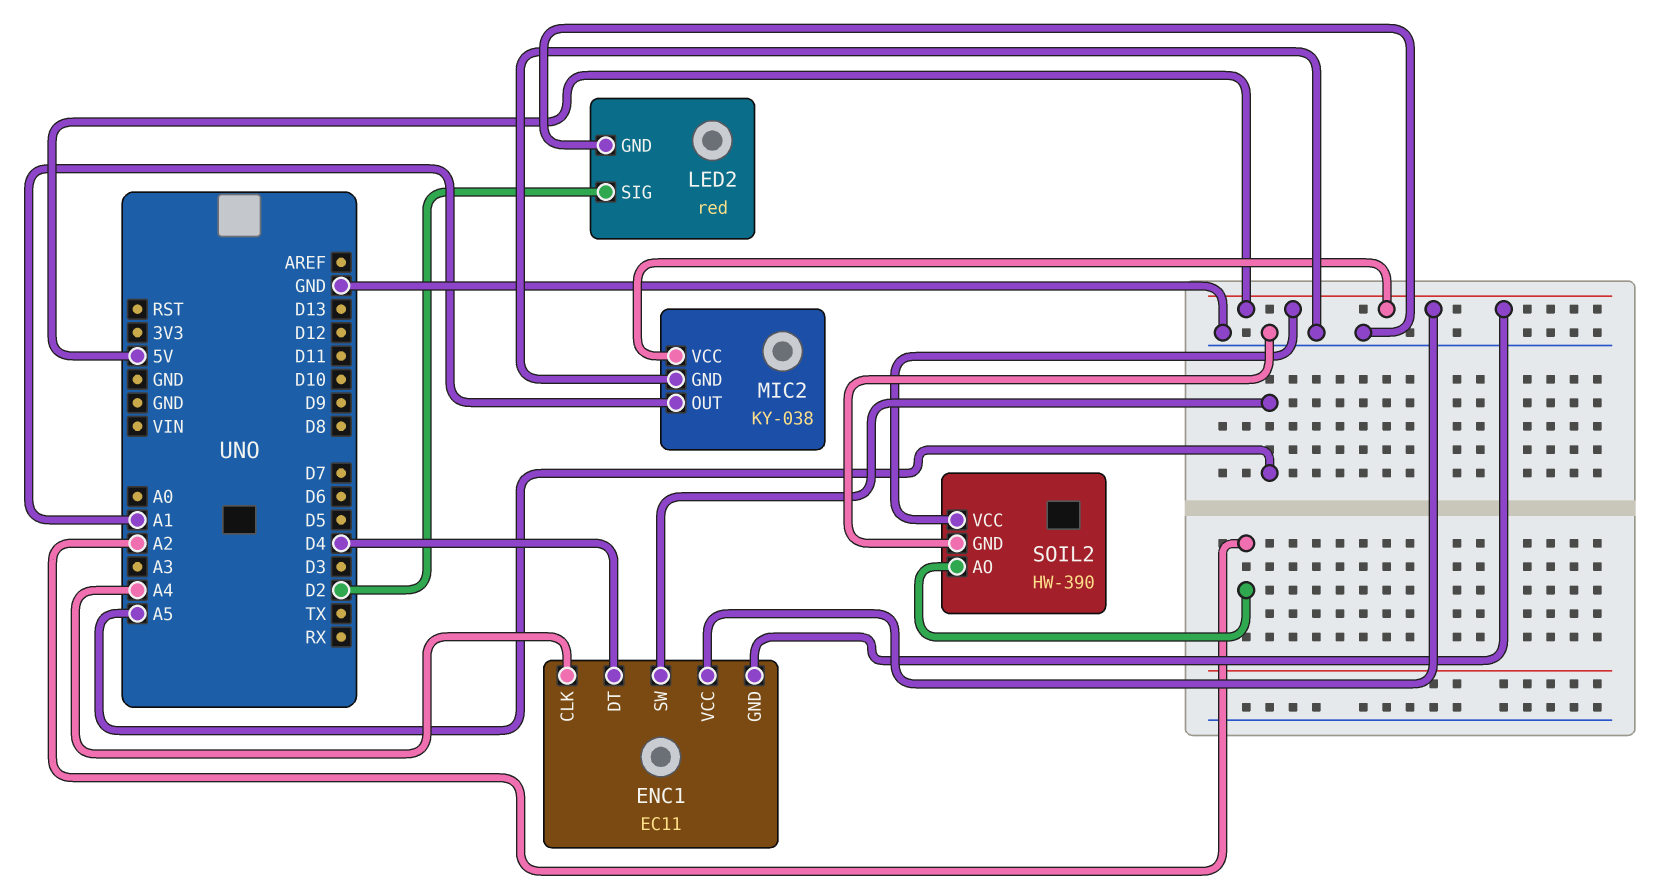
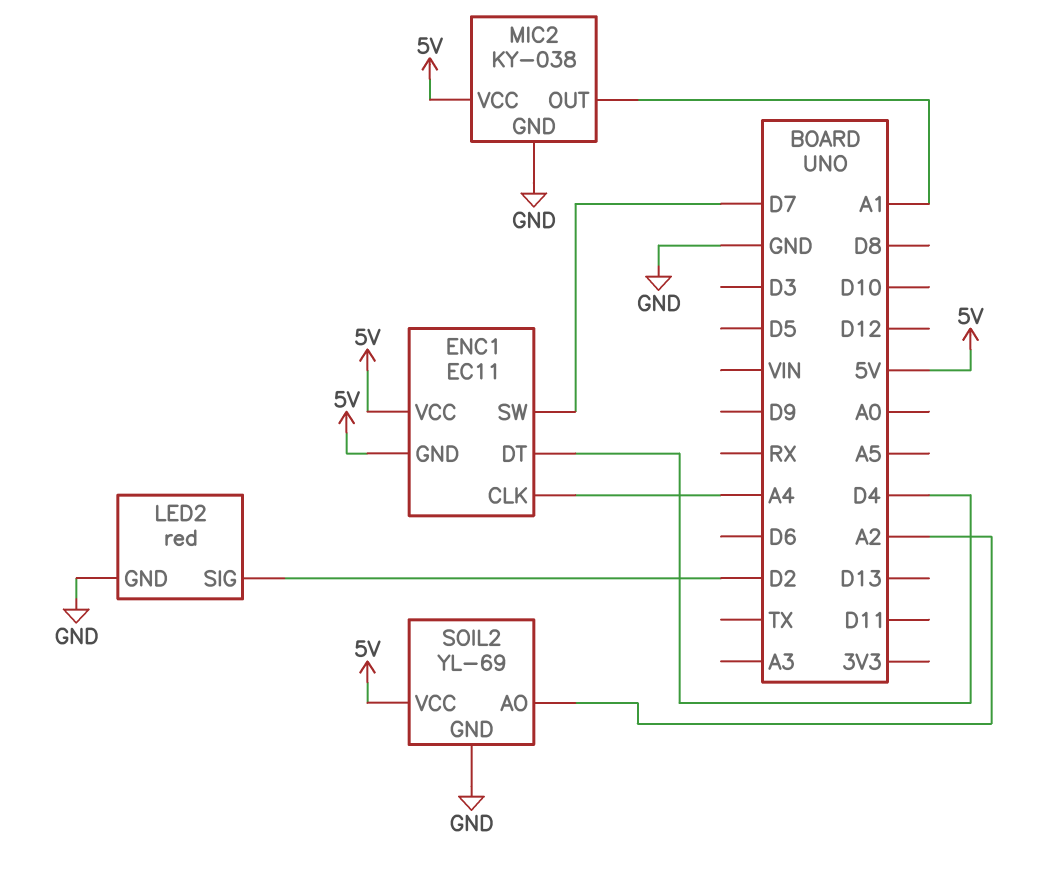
ENC1 pin SW: A5 -> D7
SOIL2: HW-390 -> YL-69

